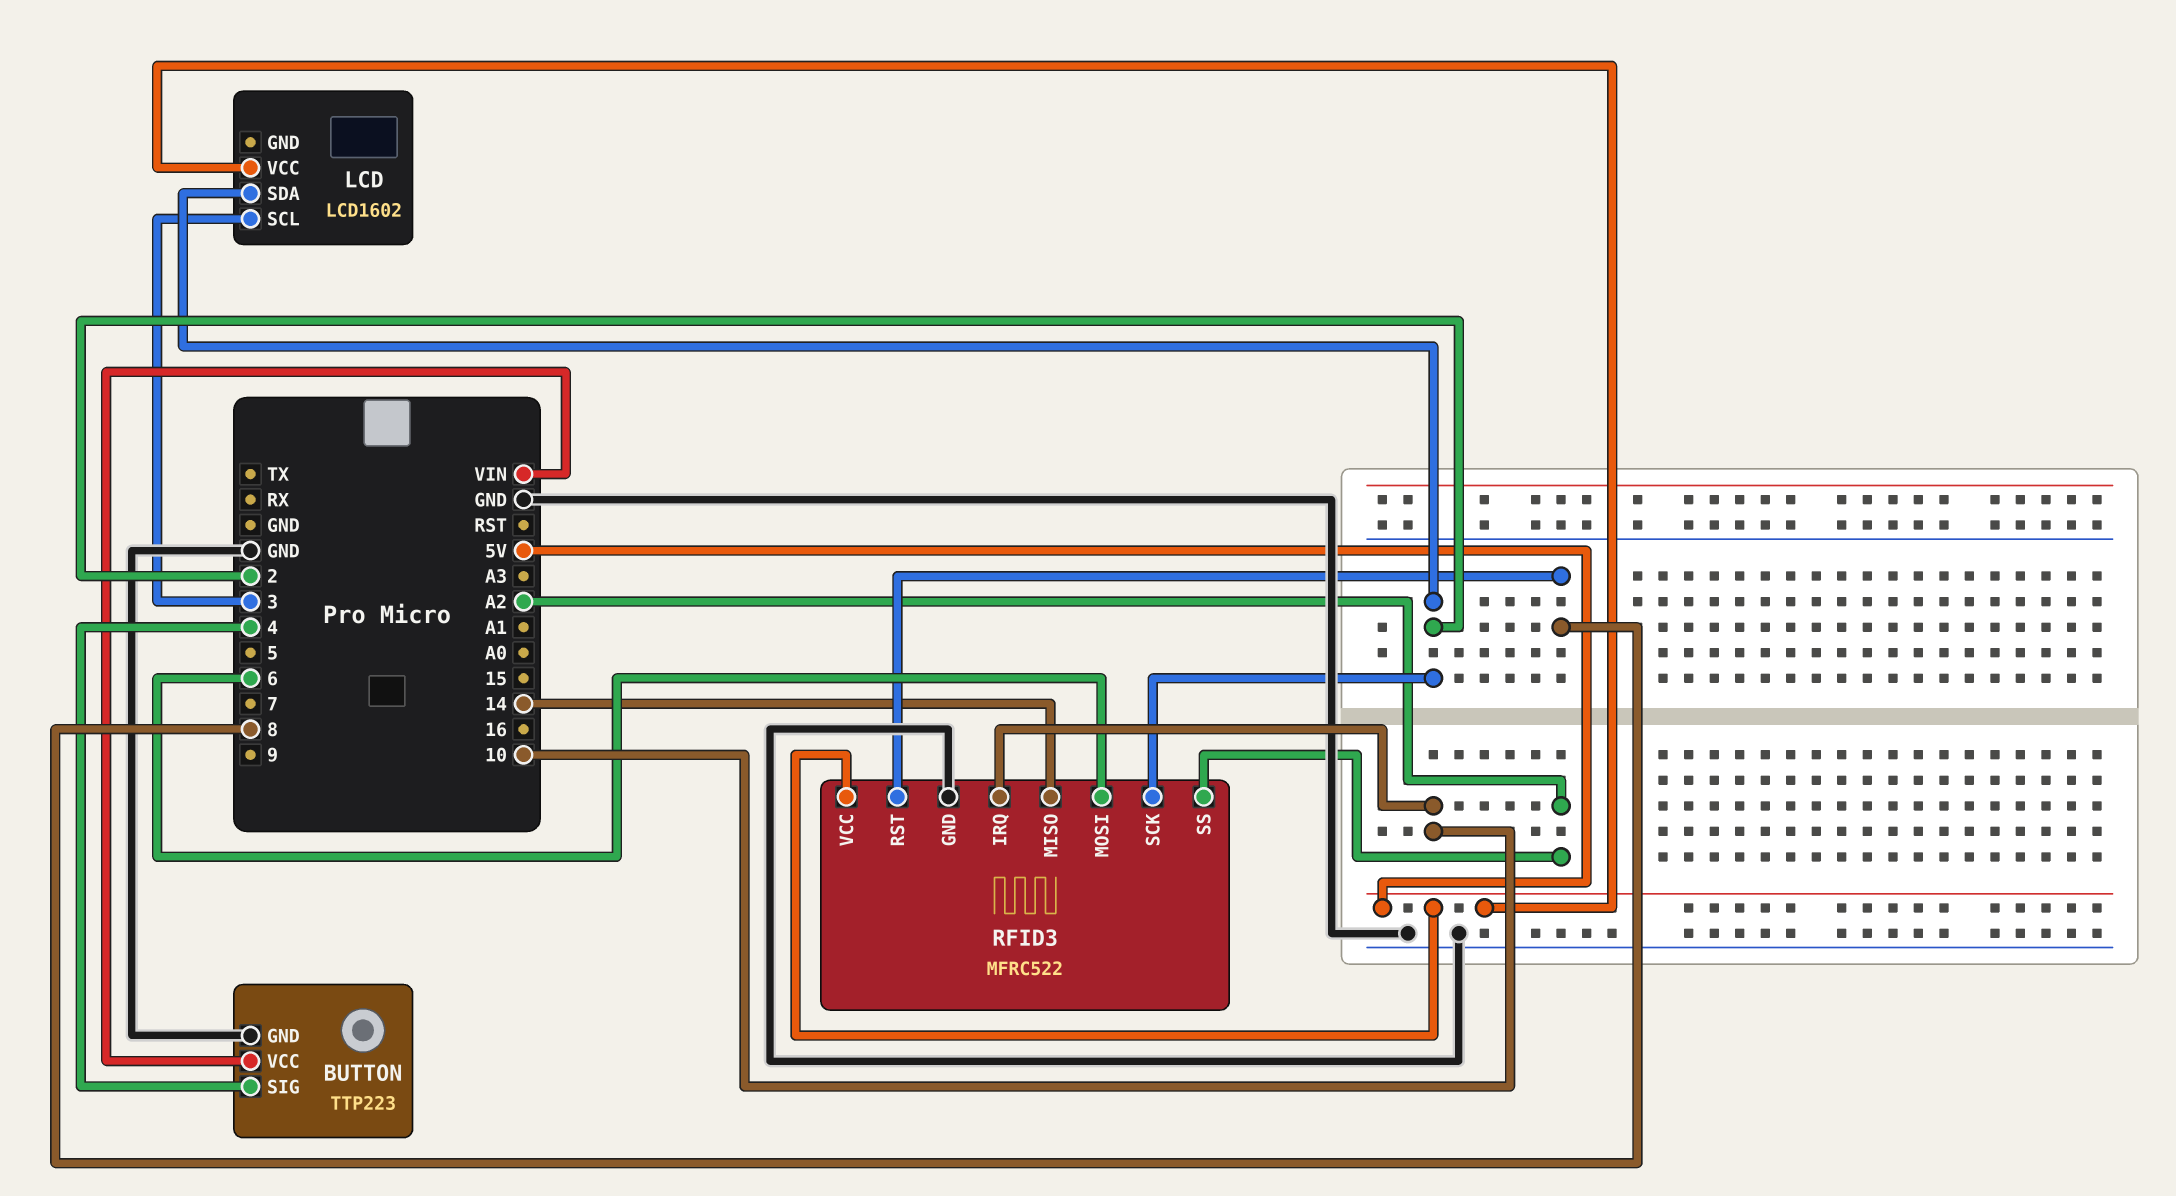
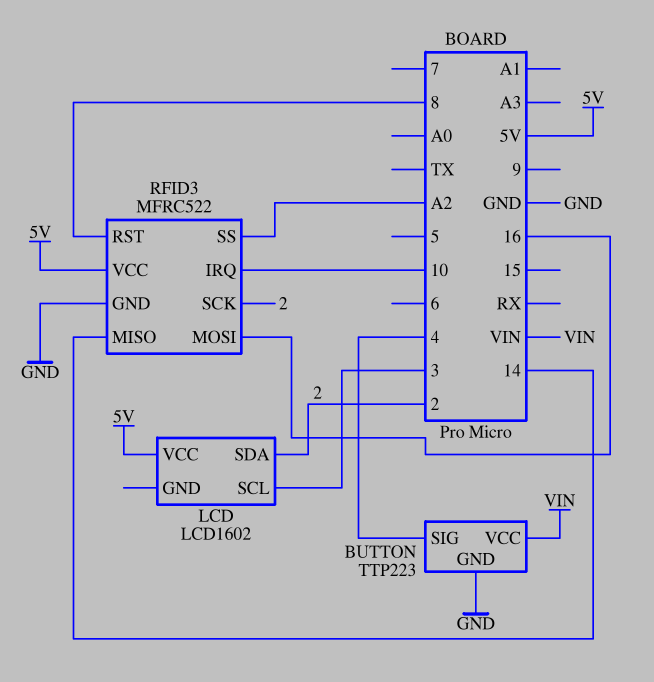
RFID3 pin MOSI: 6 -> 16

